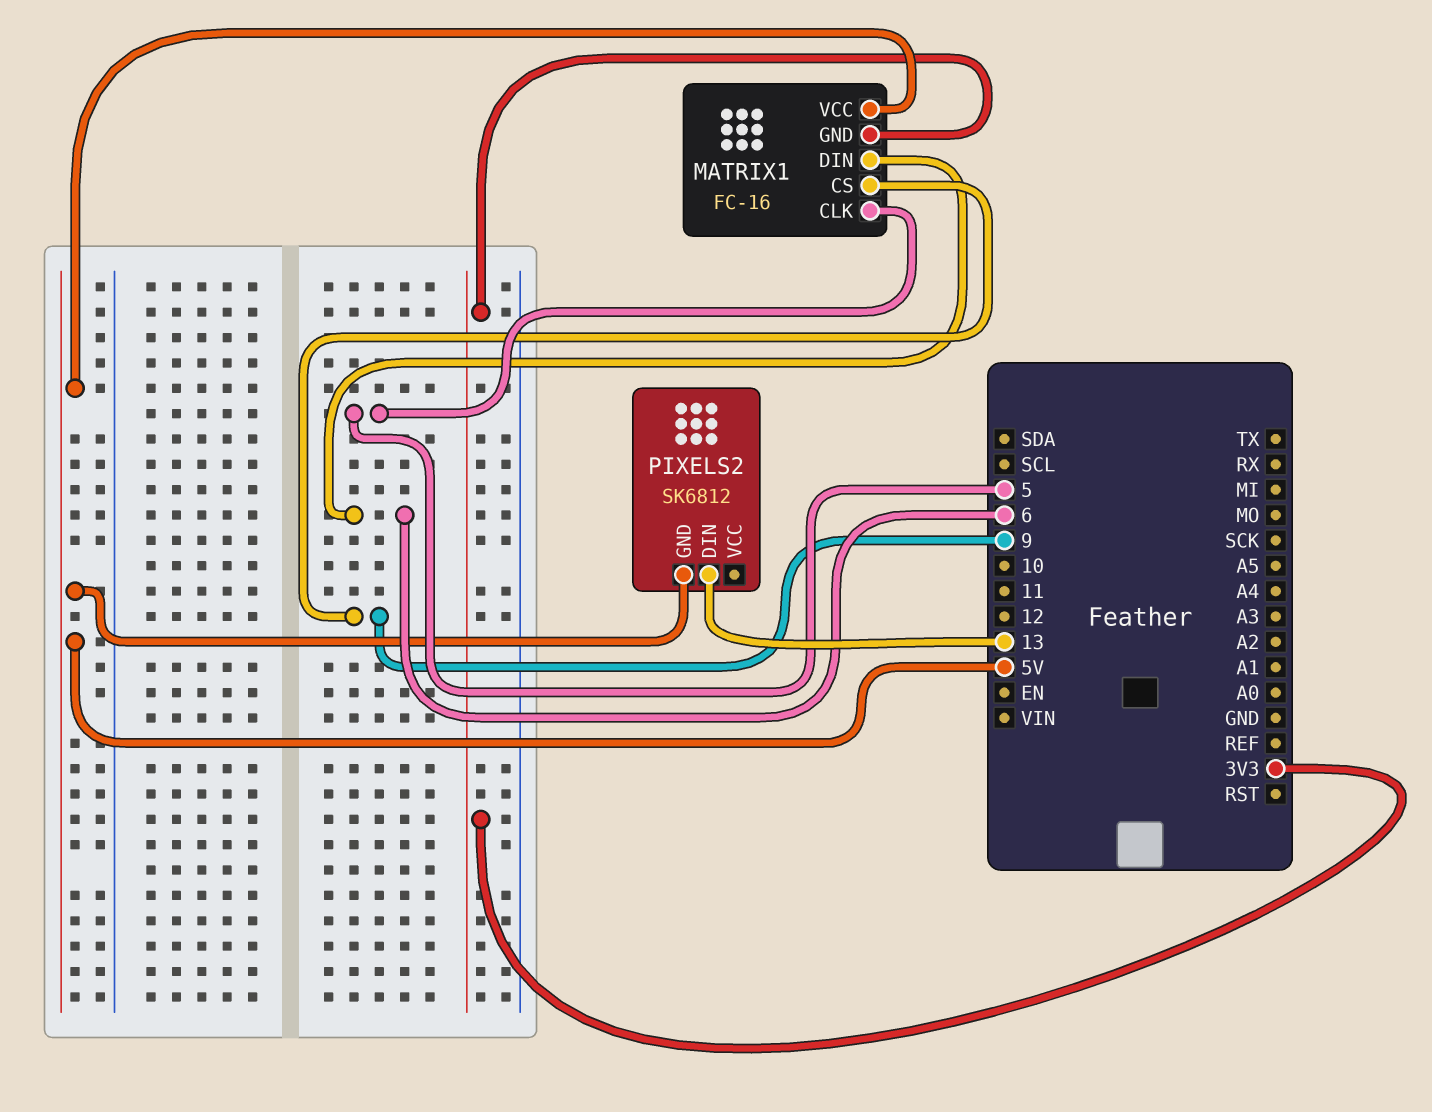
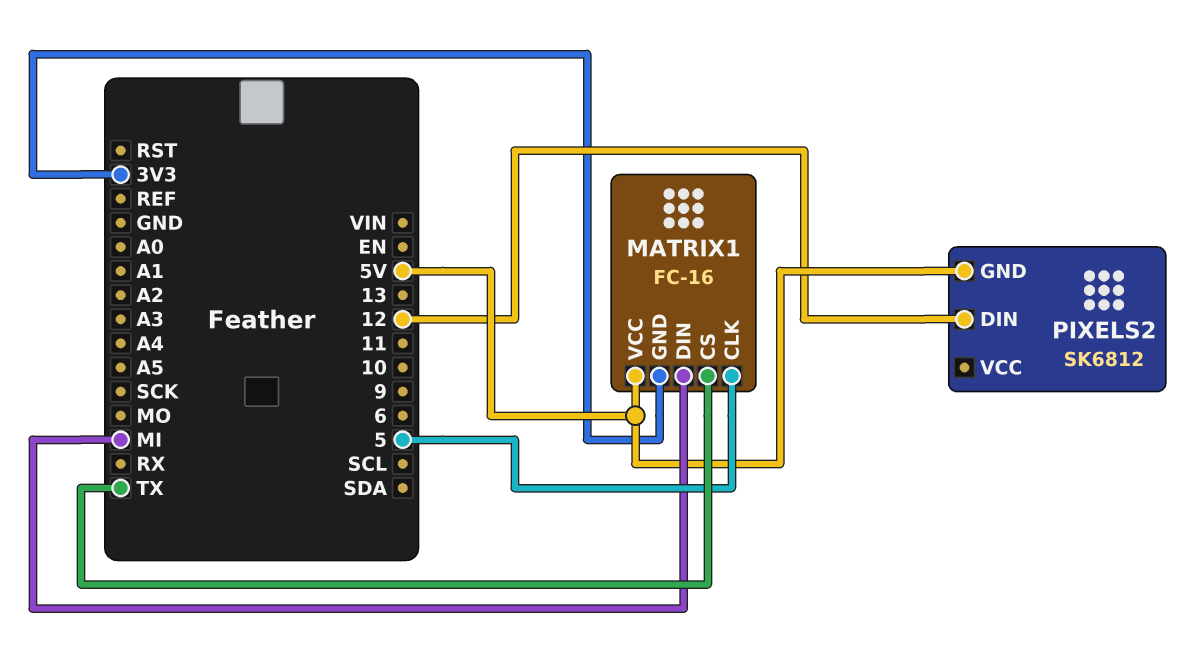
MATRIX1 pin CS: 9 -> TX
MATRIX1 pin DIN: 6 -> MI
PIXELS2 pin DIN: 13 -> 12

